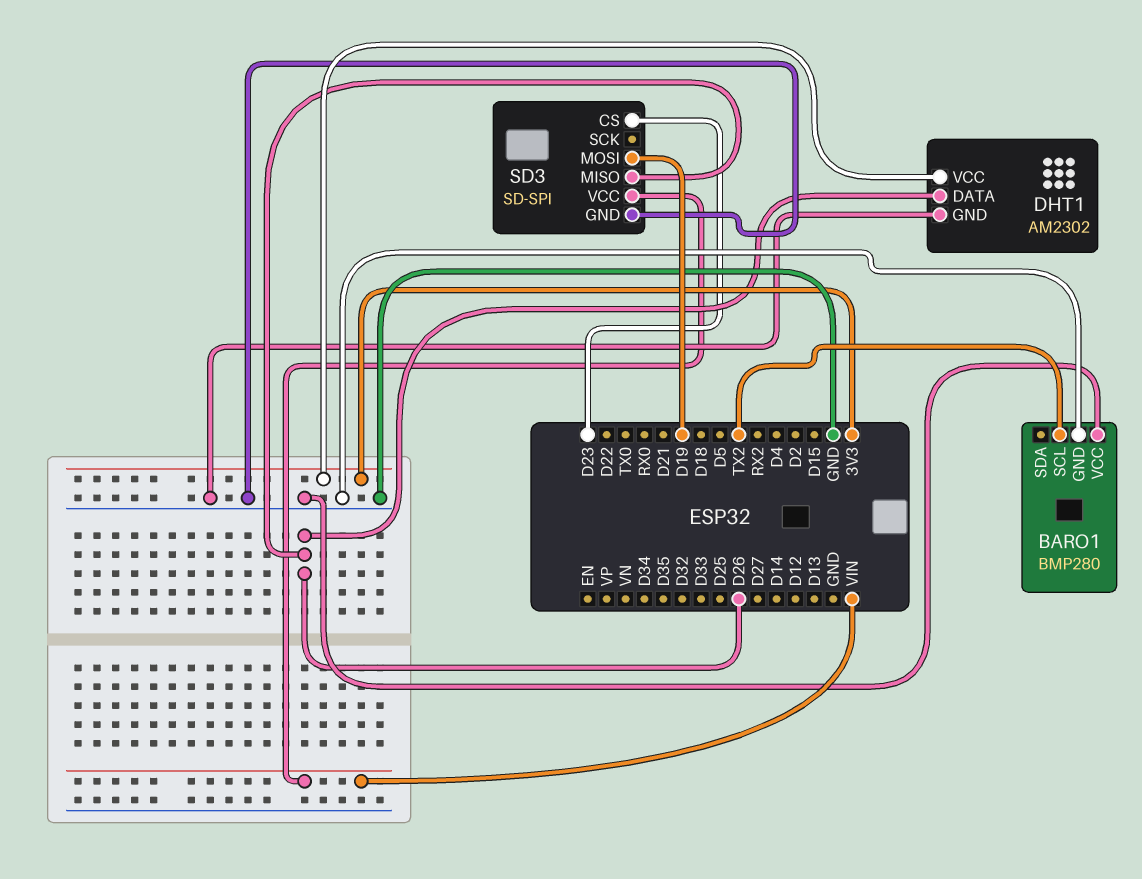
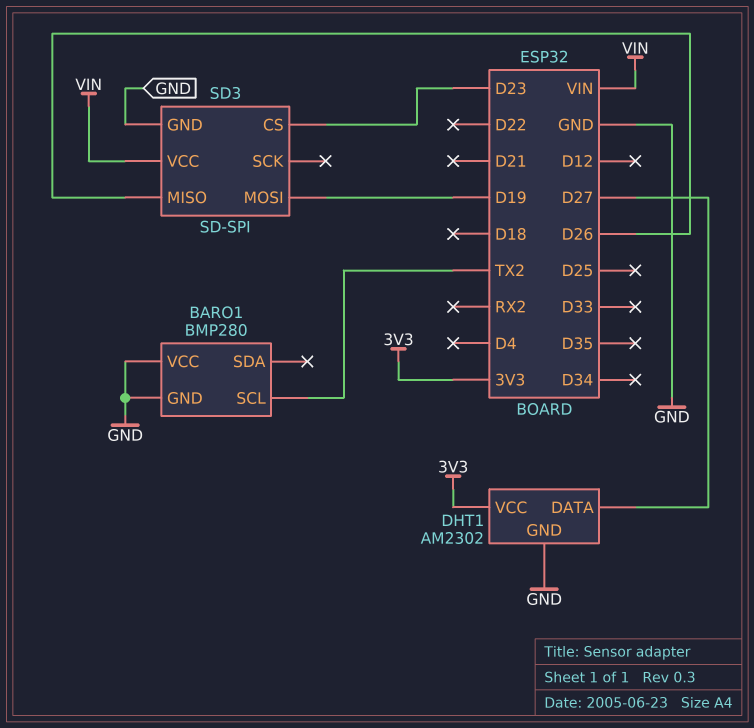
DHT1 pin DATA: D26 -> D27

